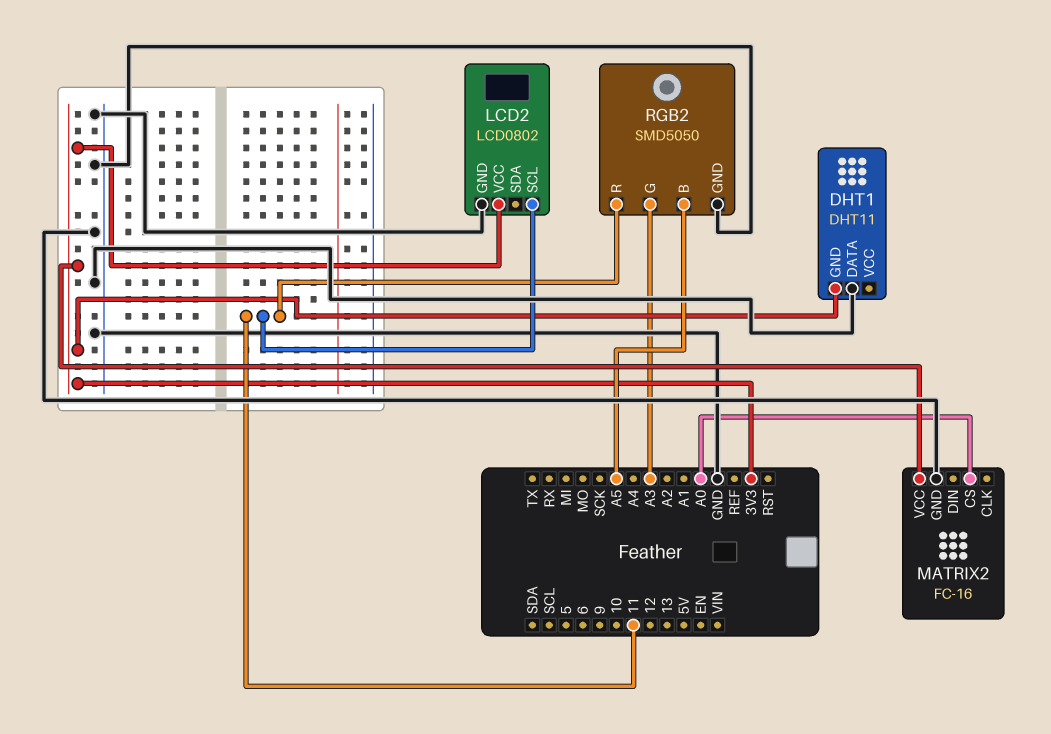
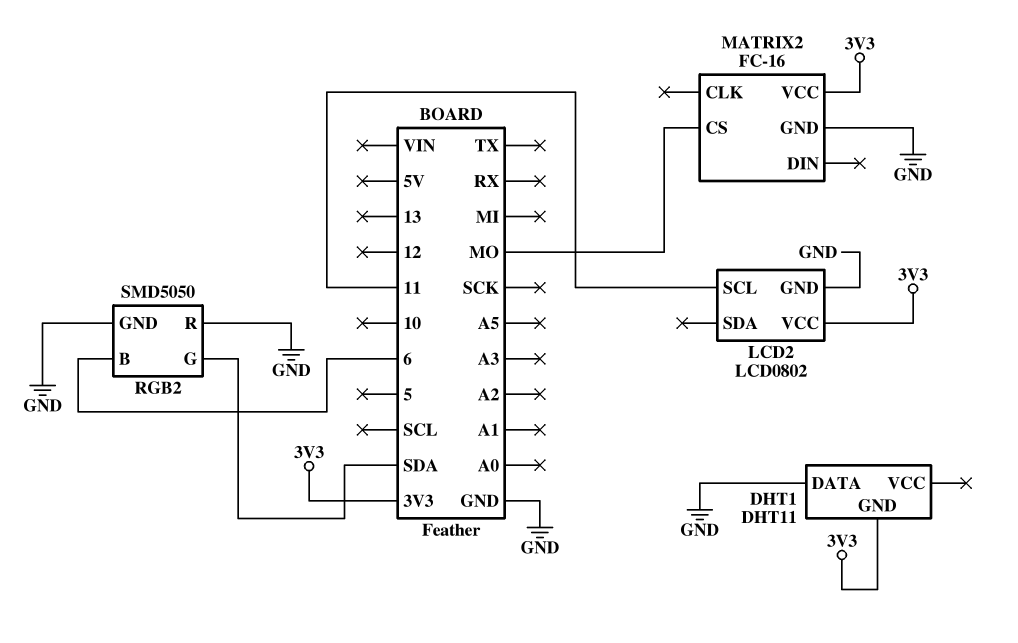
MATRIX2 pin CS: A0 -> MO
RGB2 pin B: A5 -> 6
RGB2 pin G: A3 -> SDA
RGB2 pin R: 11 -> GND

